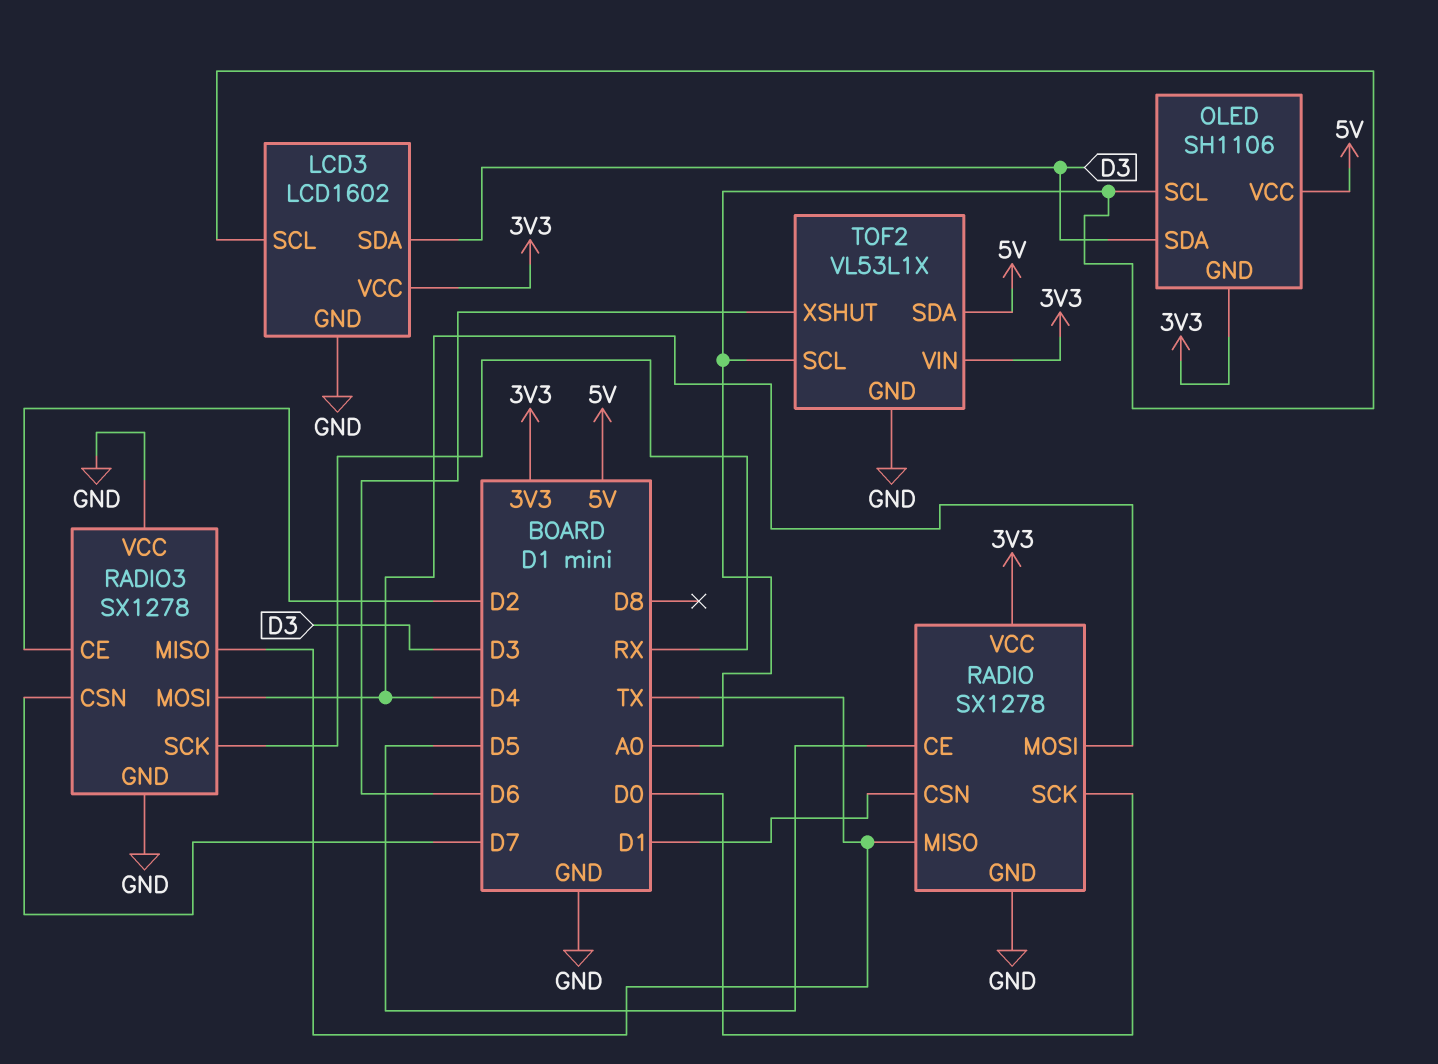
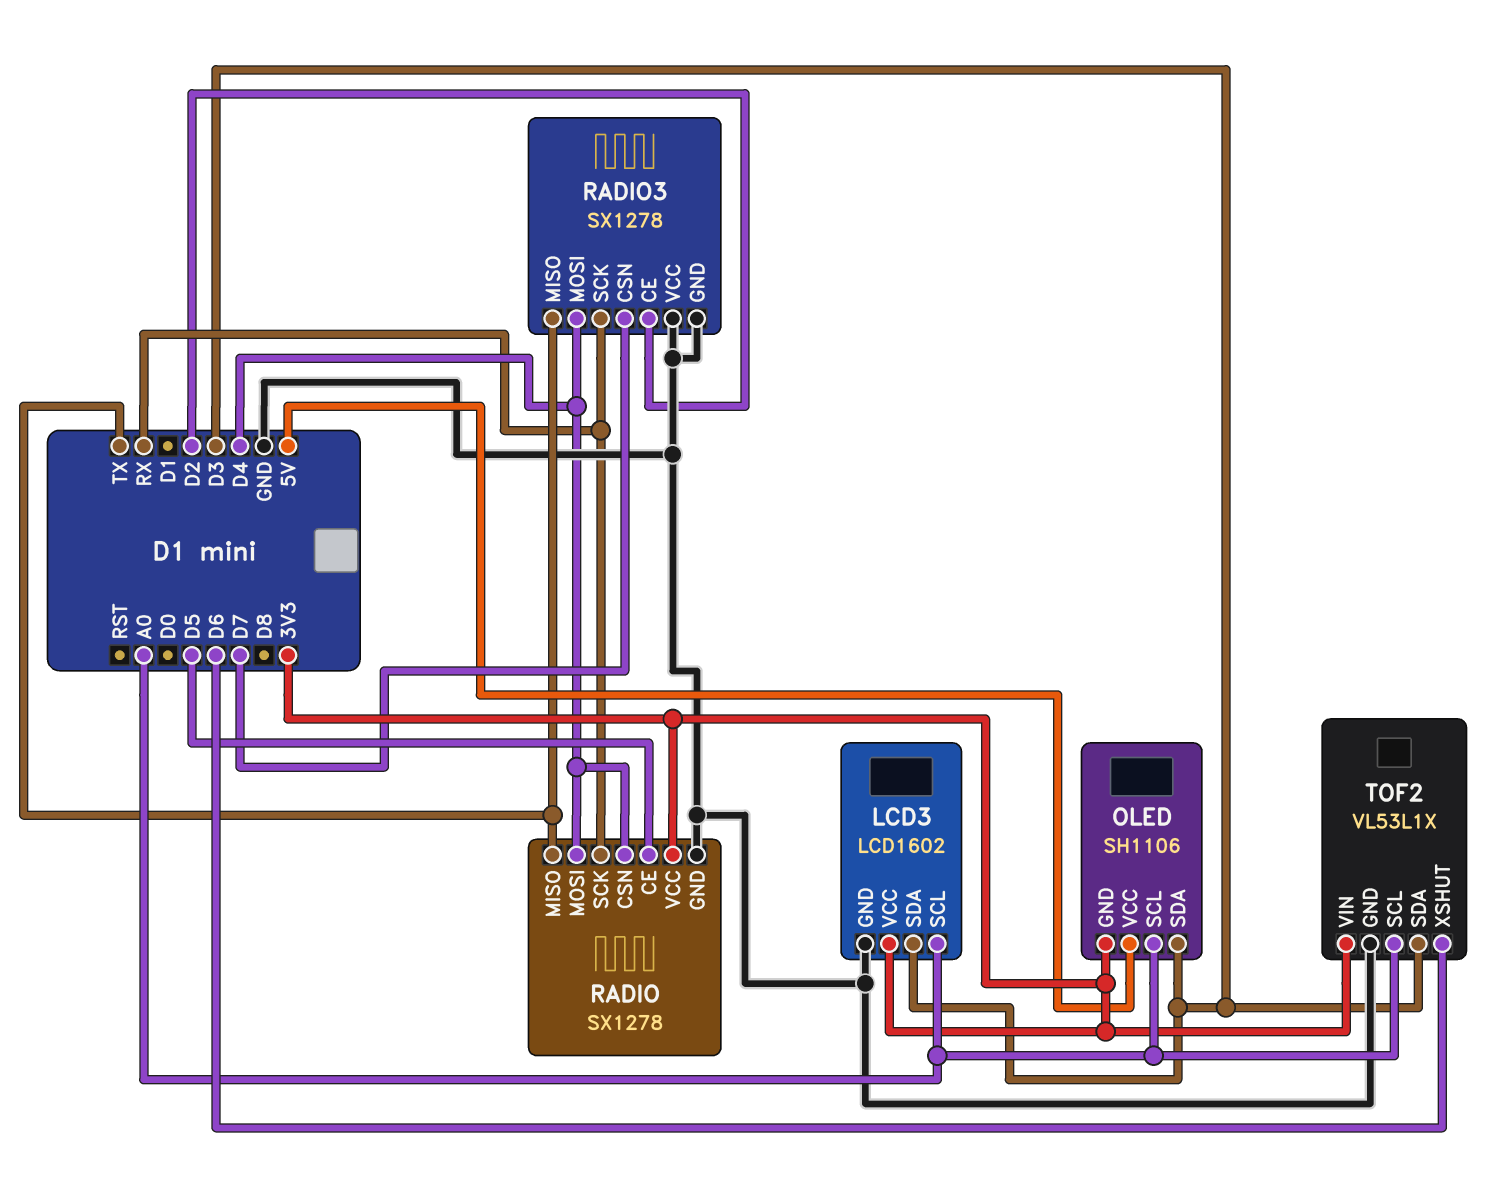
RADIO pin CSN: D1 -> D4
RADIO pin SCK: D0 -> RX
TOF2 pin SDA: 5V -> D3

